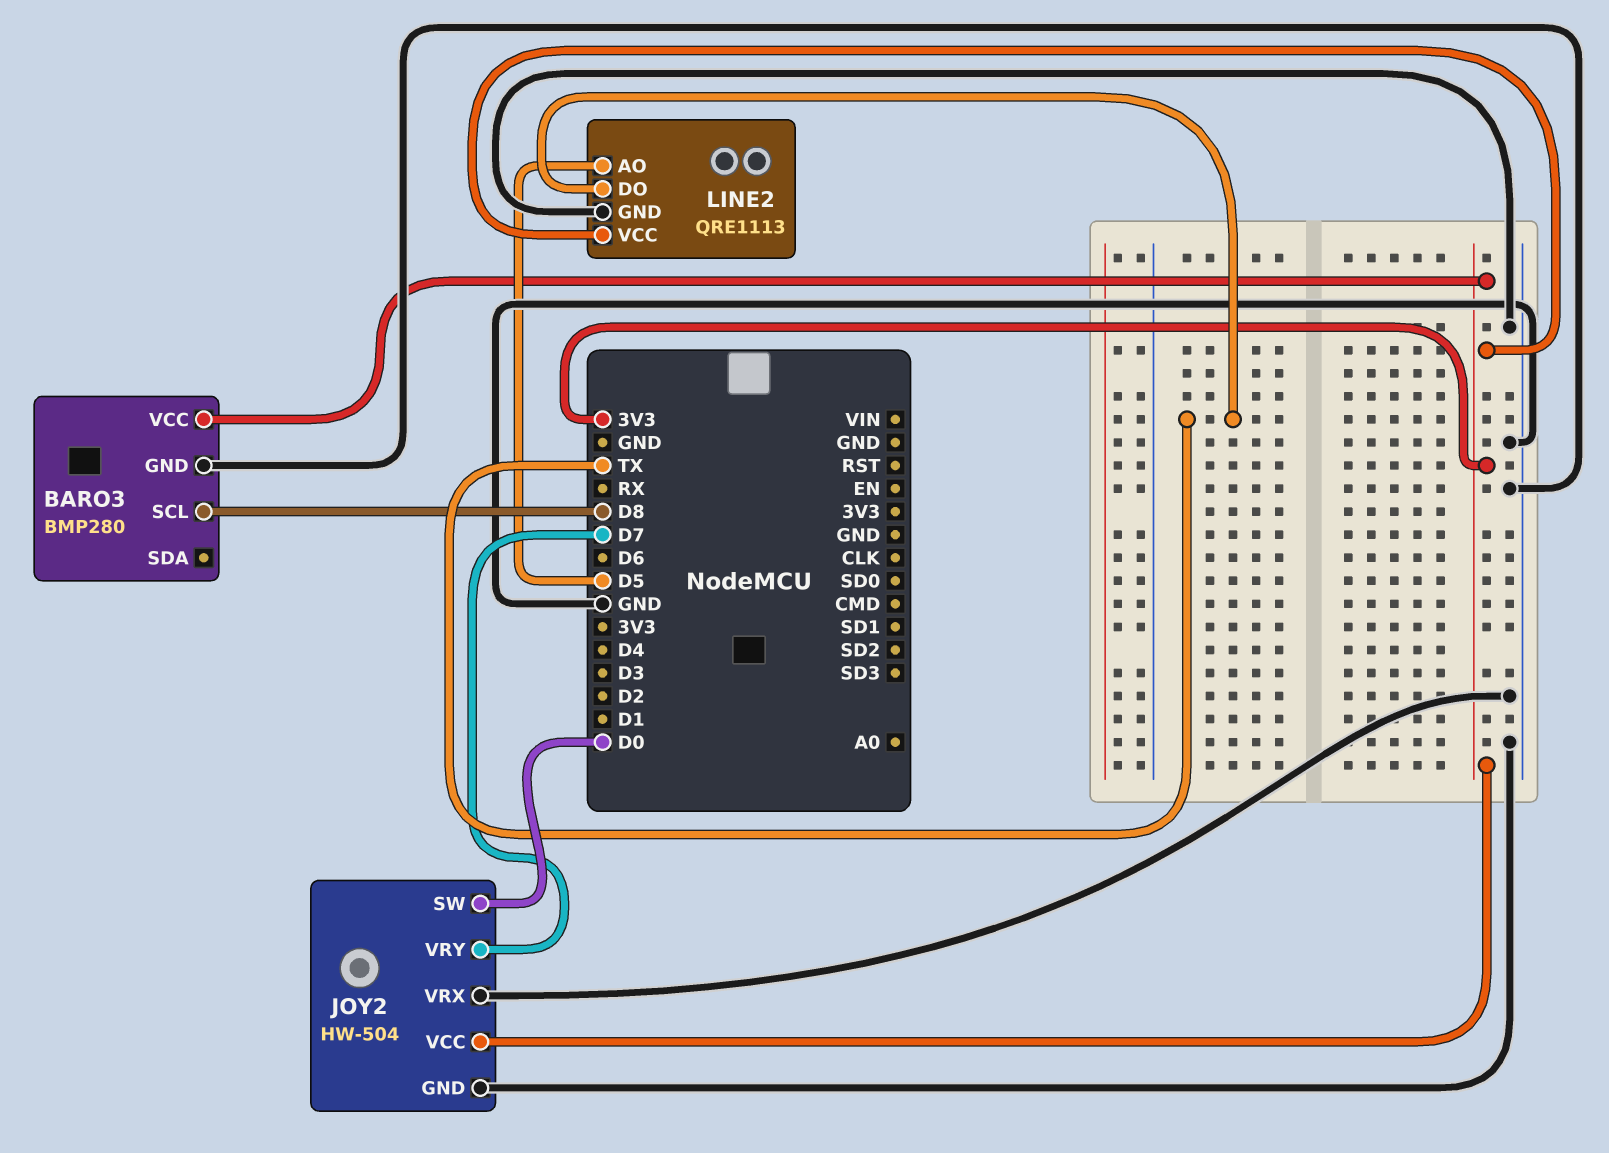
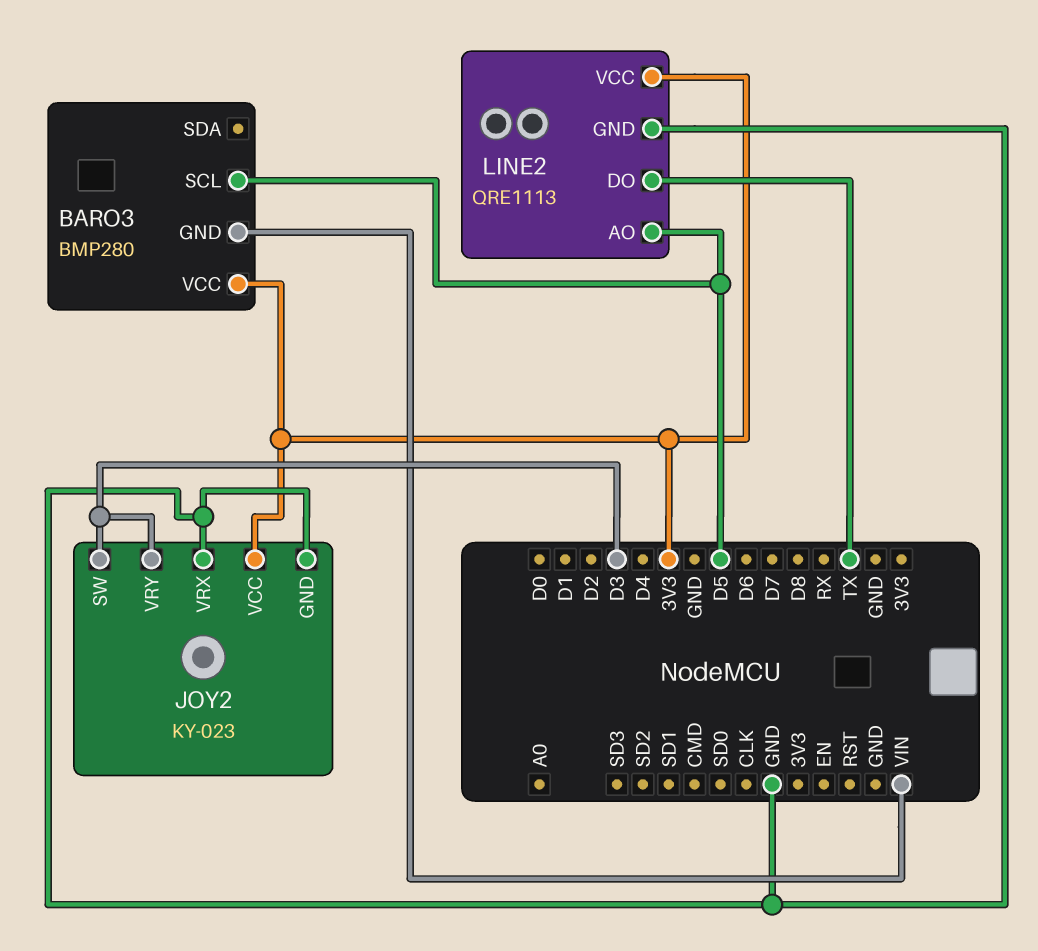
BARO3 pin GND: GND -> VIN
BARO3 pin SCL: D8 -> D5
JOY2: HW-504 -> KY-023
JOY2 pin SW: D0 -> D3
JOY2 pin VRY: D7 -> D3

